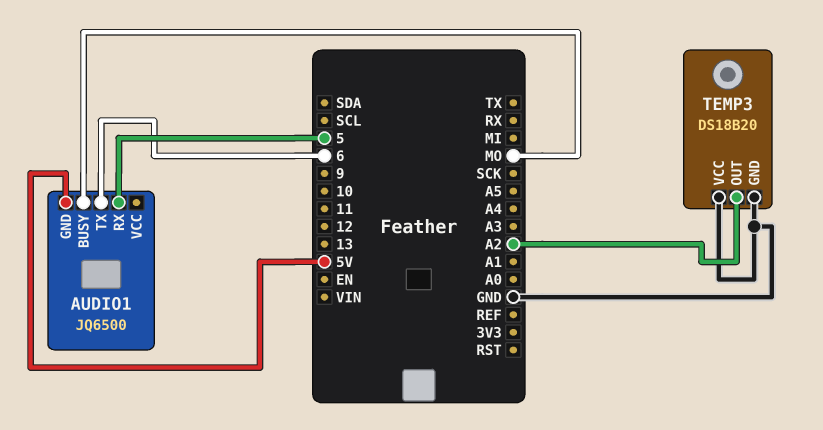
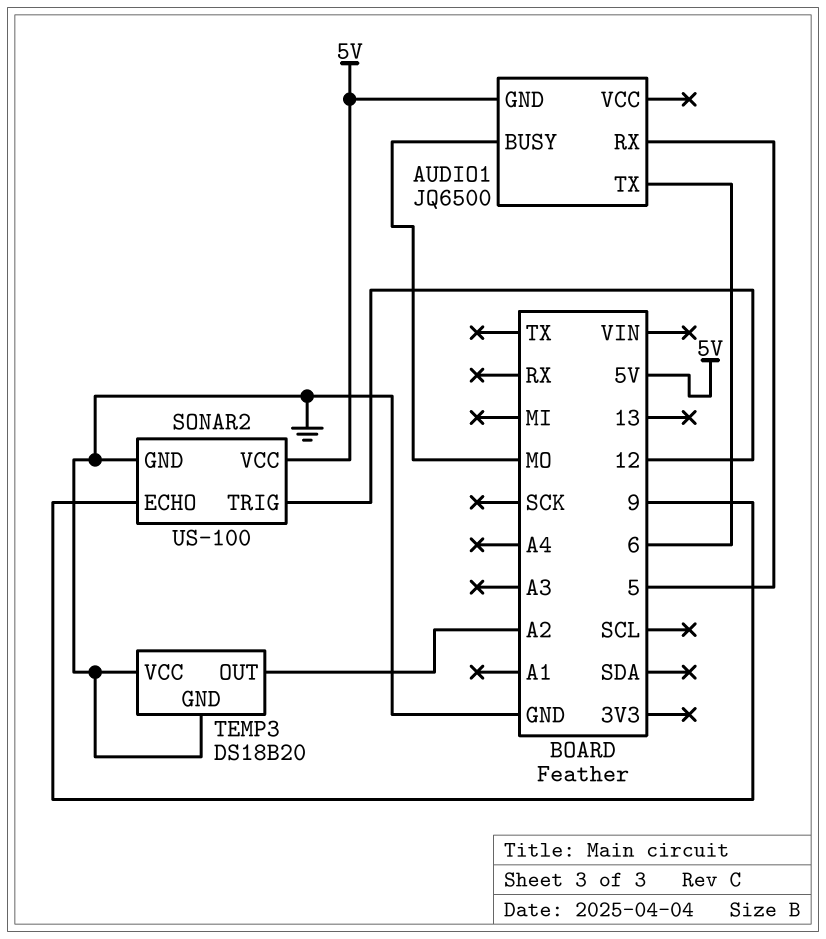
SONAR2: none -> US-100
SONAR2 pin ECHO: none -> 9
SONAR2 pin GND: none -> GND
SONAR2 pin TRIG: none -> 12
SONAR2 pin VCC: none -> 5V

